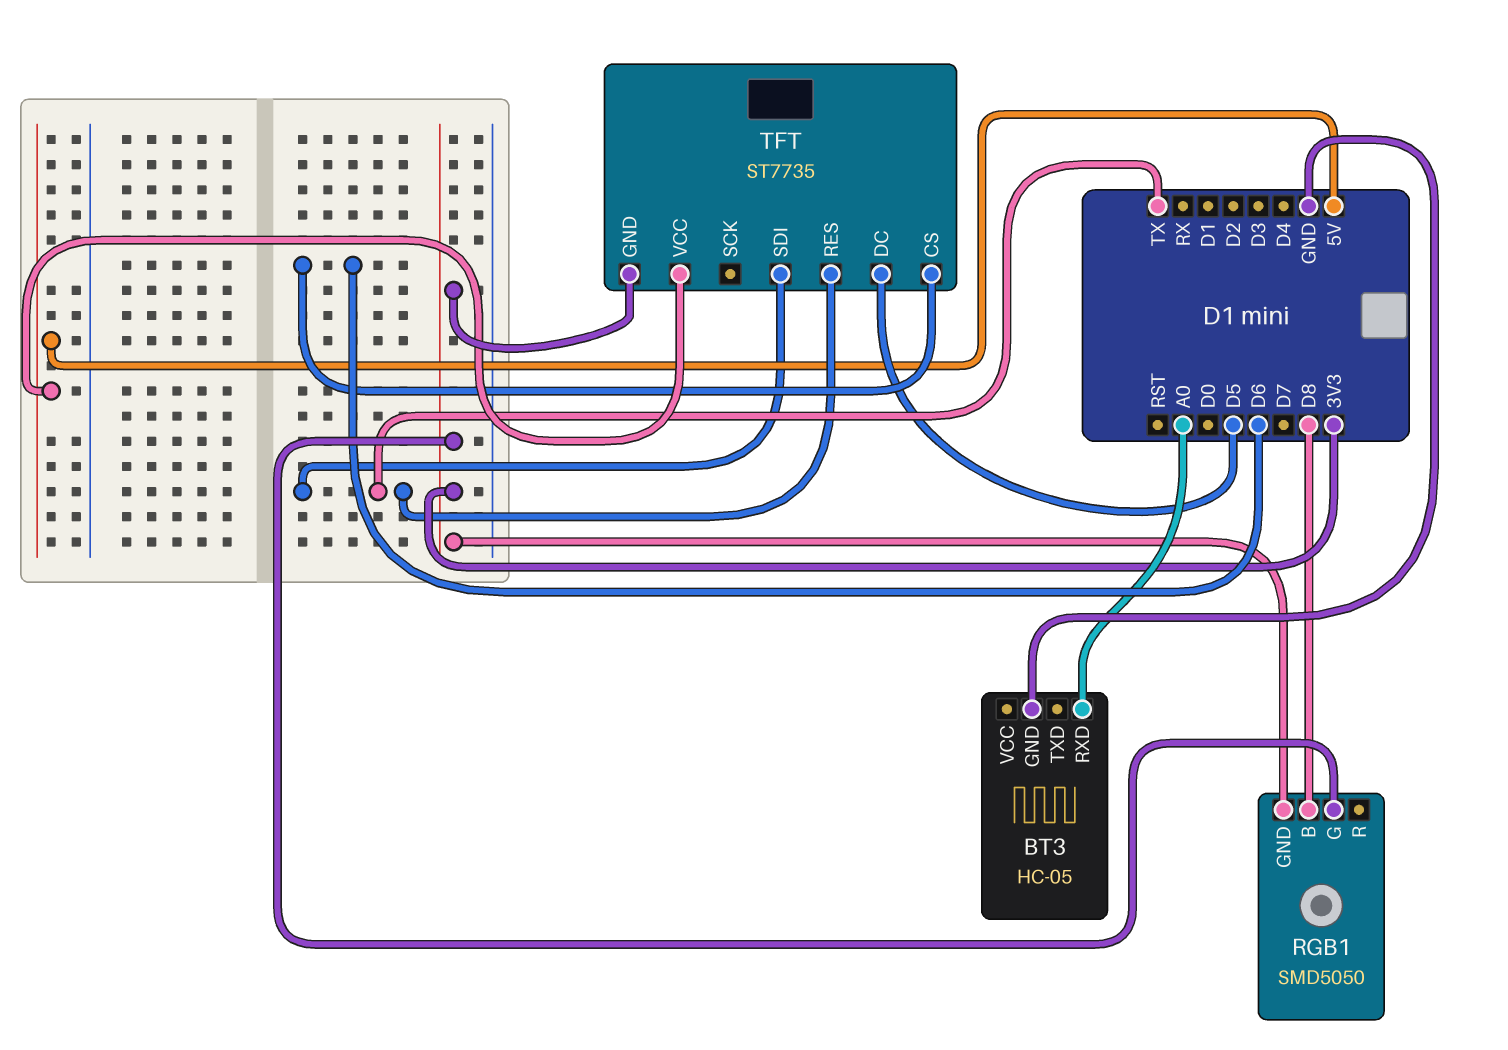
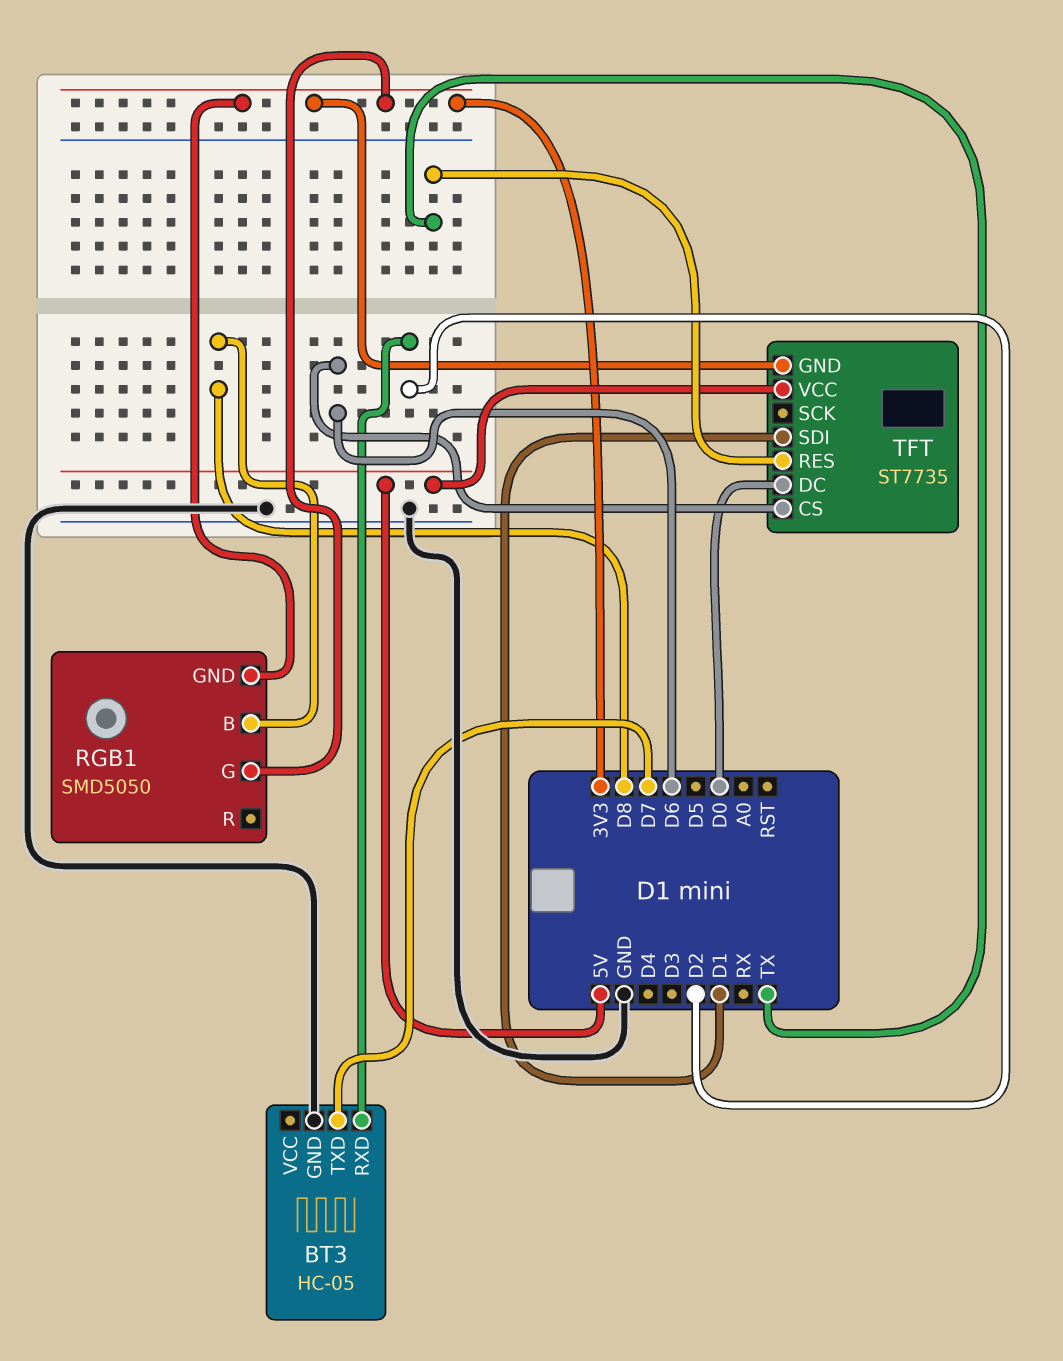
BT3 pin RXD: A0 -> D2
BT3 pin TXD: none -> D7
TFT pin DC: D5 -> D0
TFT pin SDI: TX -> D1

